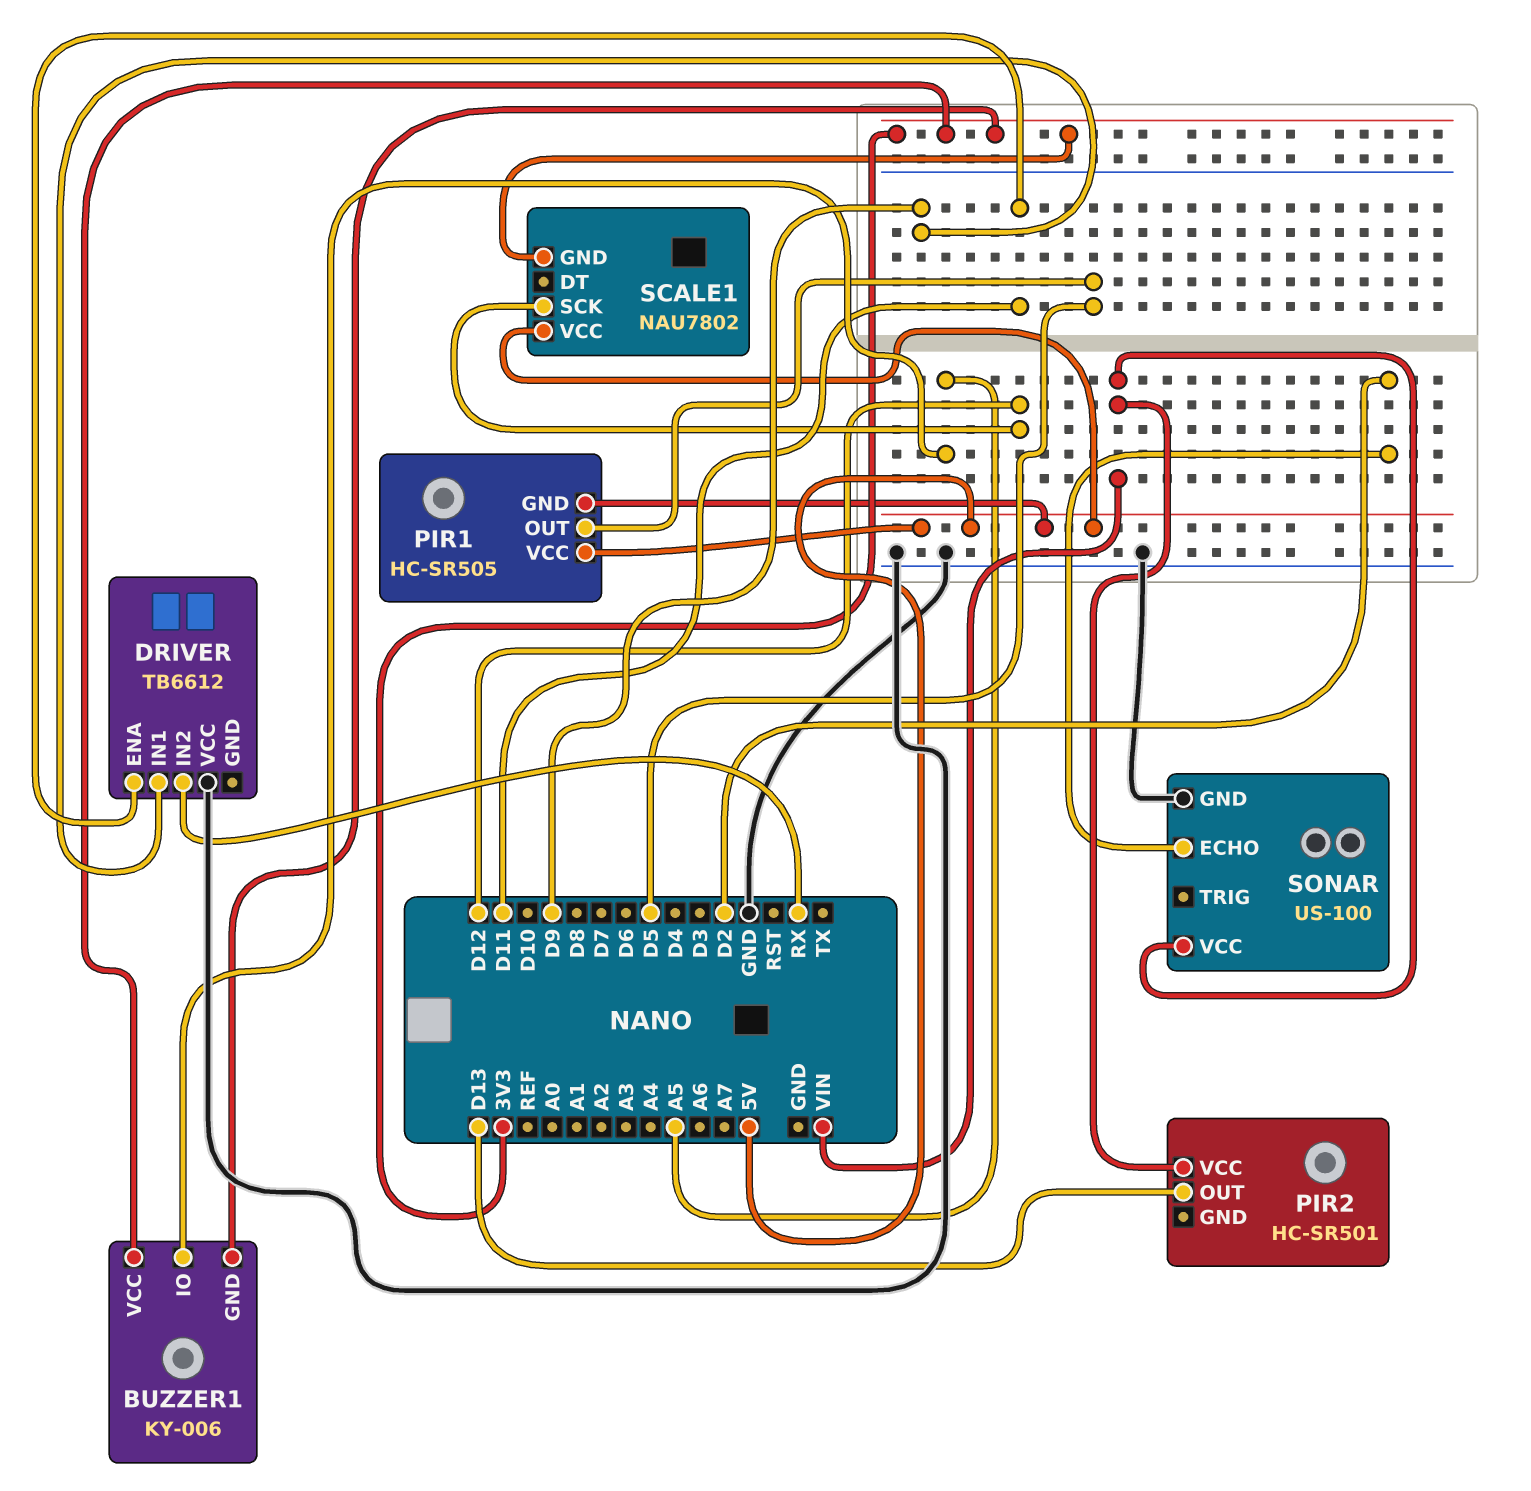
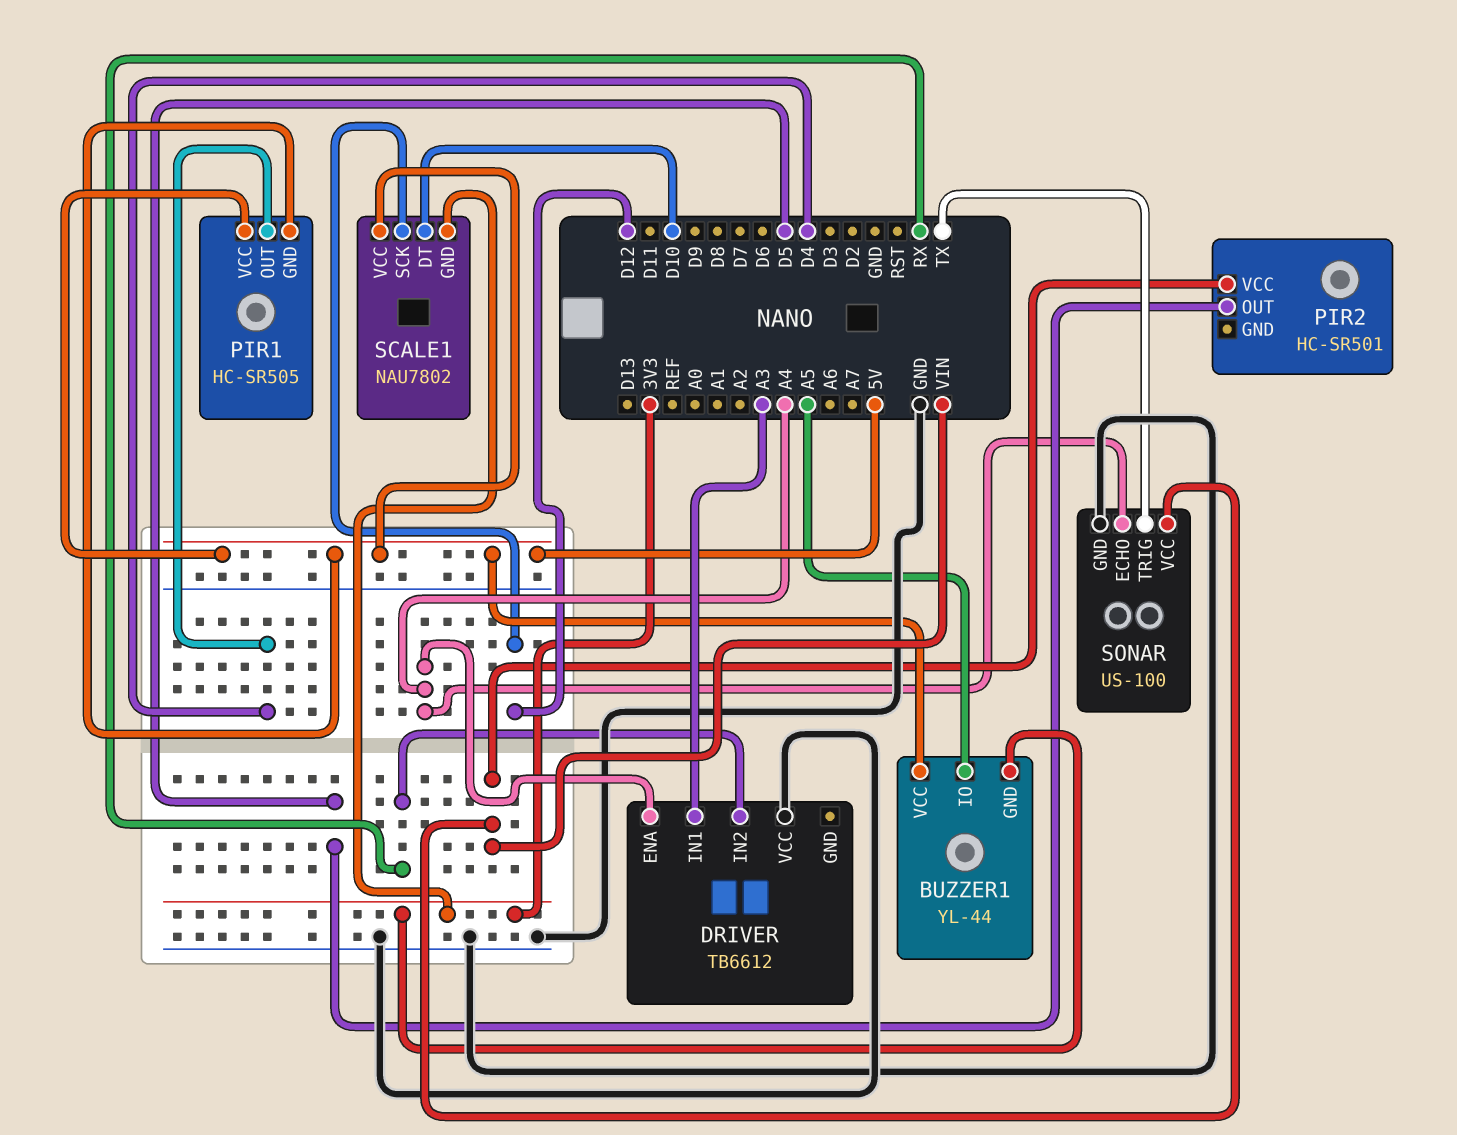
BUZZER1: KY-006 -> YL-44
BUZZER1 pin VCC: 3V3 -> 5V
DRIVER pin ENA: D11 -> A4
DRIVER pin IN1: D9 -> A3
PIR1 pin OUT: D5 -> D4
PIR2 pin OUT: D13 -> D5
SCALE1 pin DT: none -> D10
SONAR pin ECHO: D2 -> A4
SONAR pin TRIG: none -> TX

